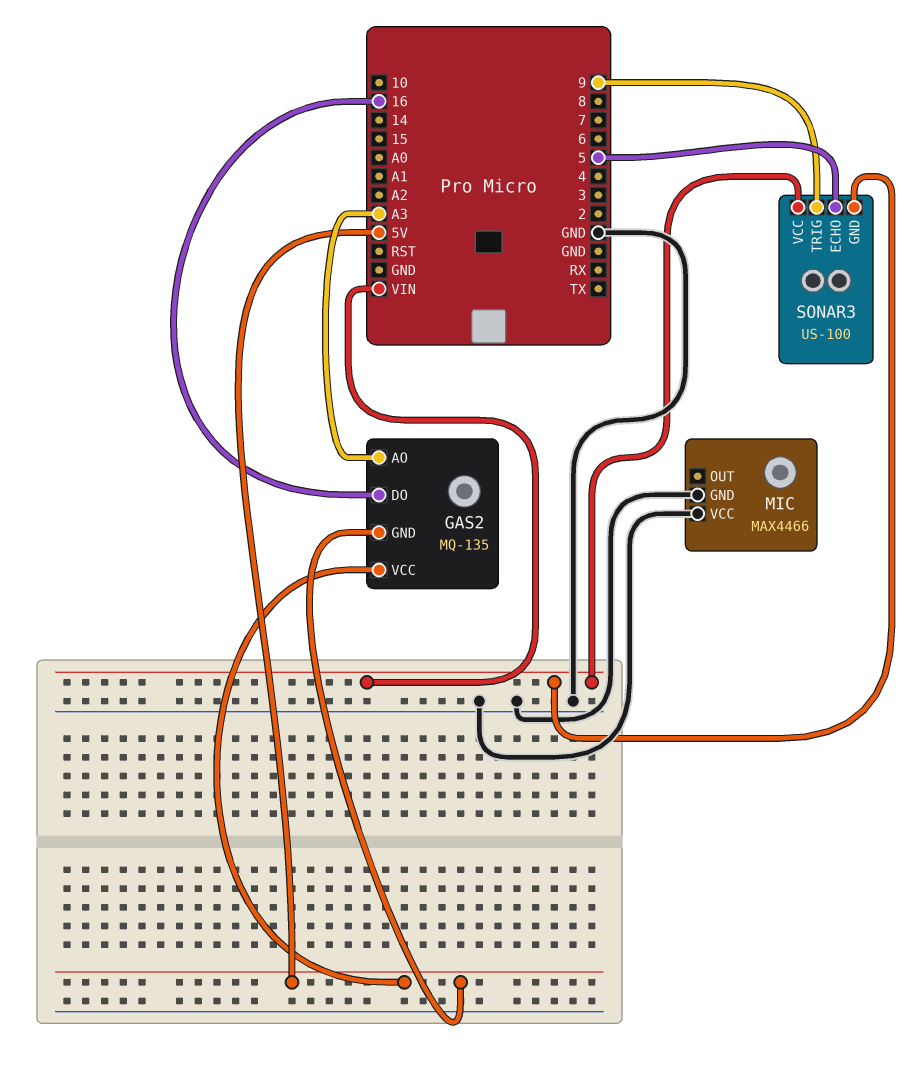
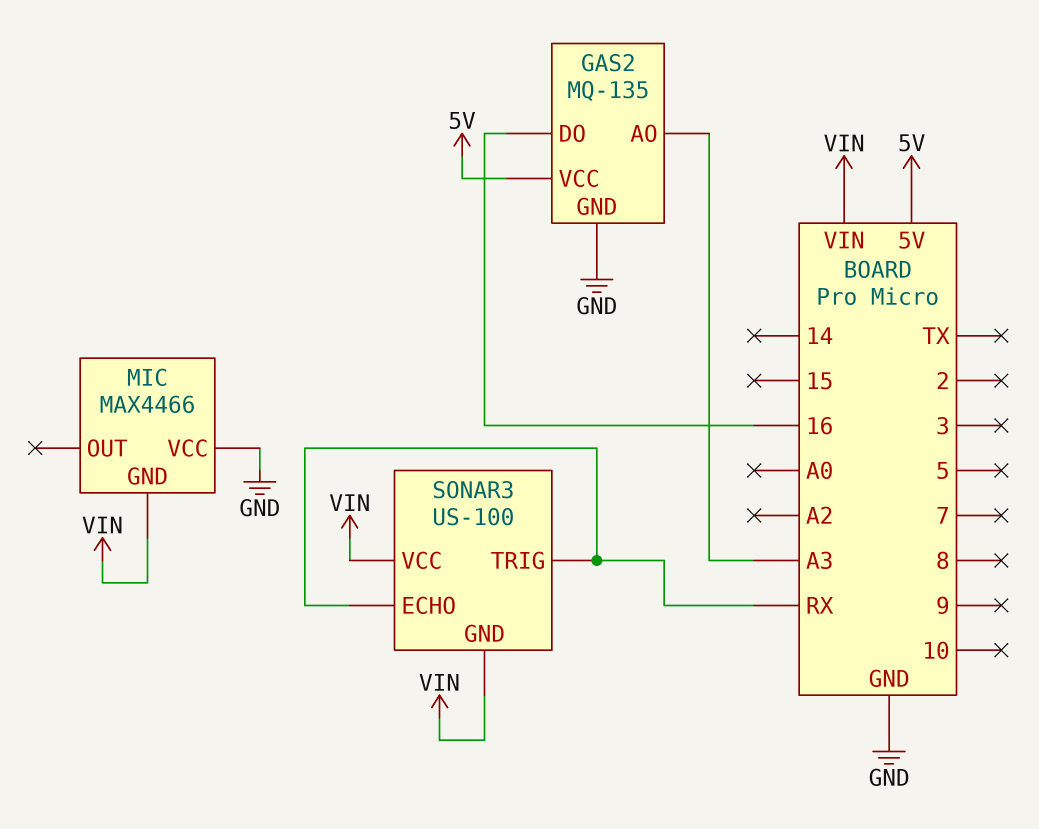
GAS2 pin GND: 5V -> GND
MIC pin GND: GND -> VIN
SONAR3 pin ECHO: 5 -> RX
SONAR3 pin TRIG: 9 -> RX

